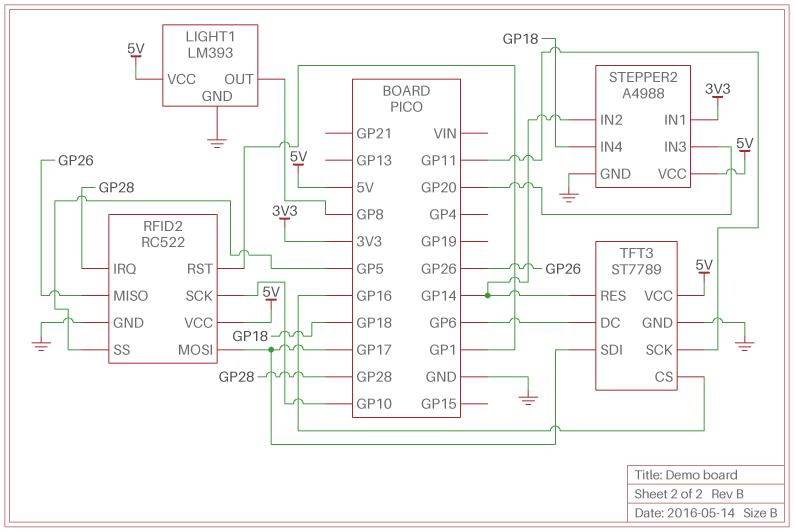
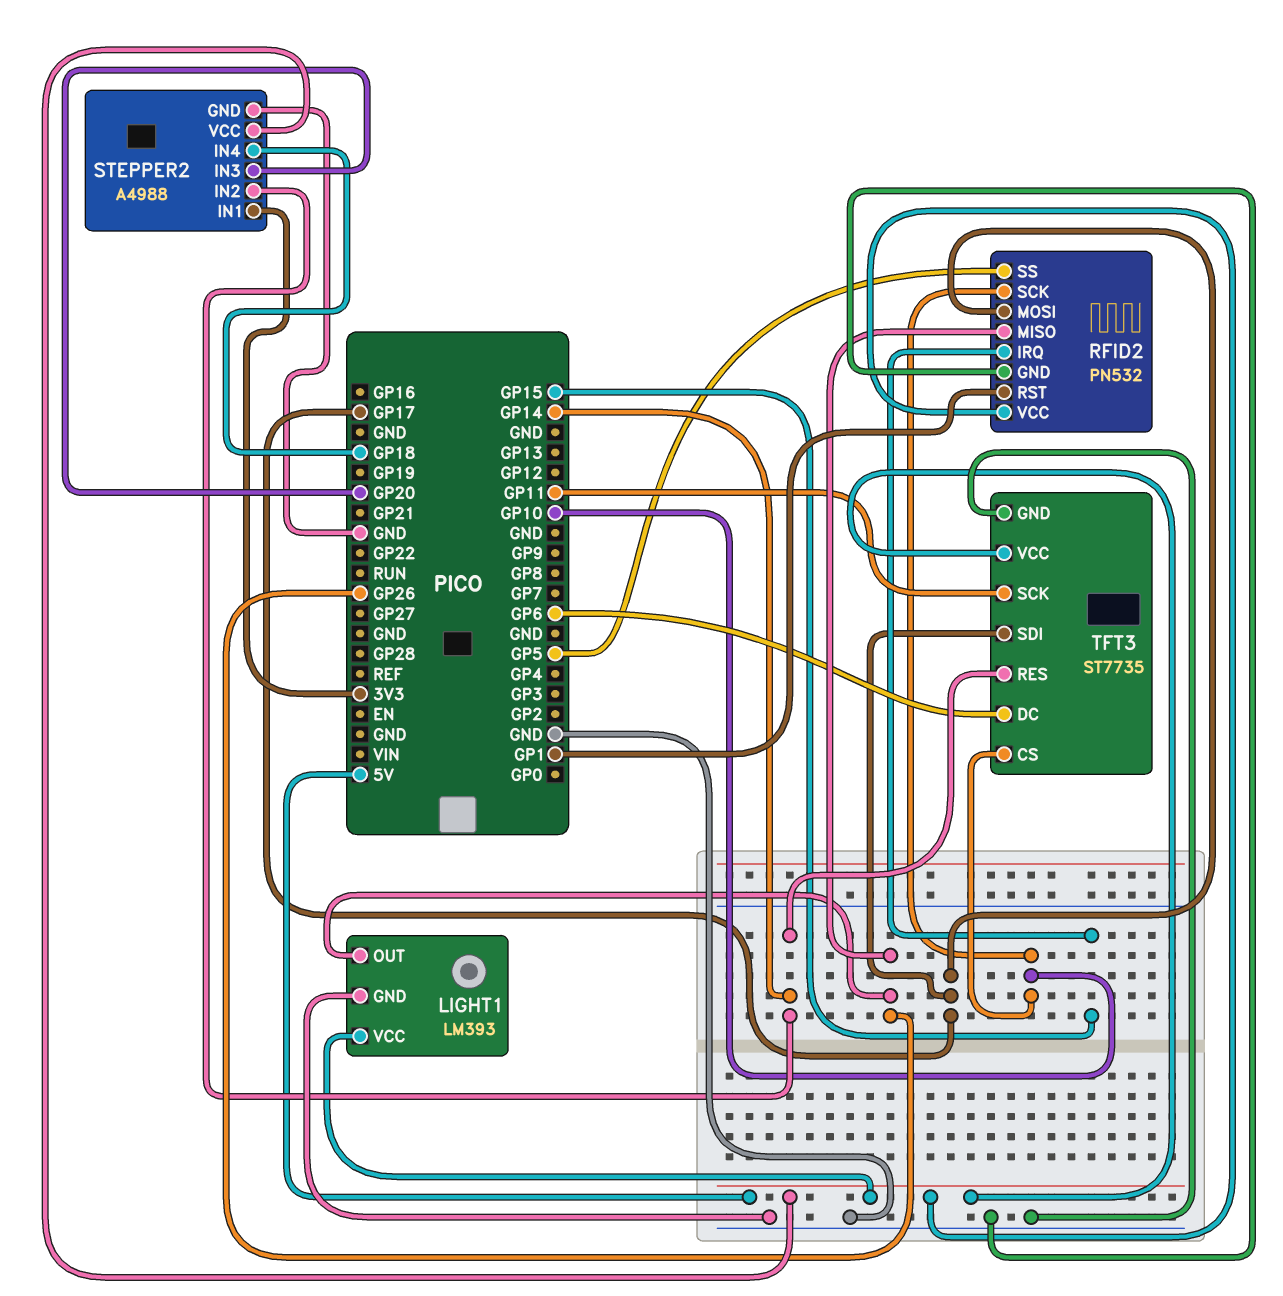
LIGHT1 pin OUT: GP8 -> GP26
RFID2: RC522 -> PN532
RFID2 pin IRQ: GP28 -> GP15
TFT3: ST7789 -> ST7735
TFT3 pin CS: GP16 -> GP10

